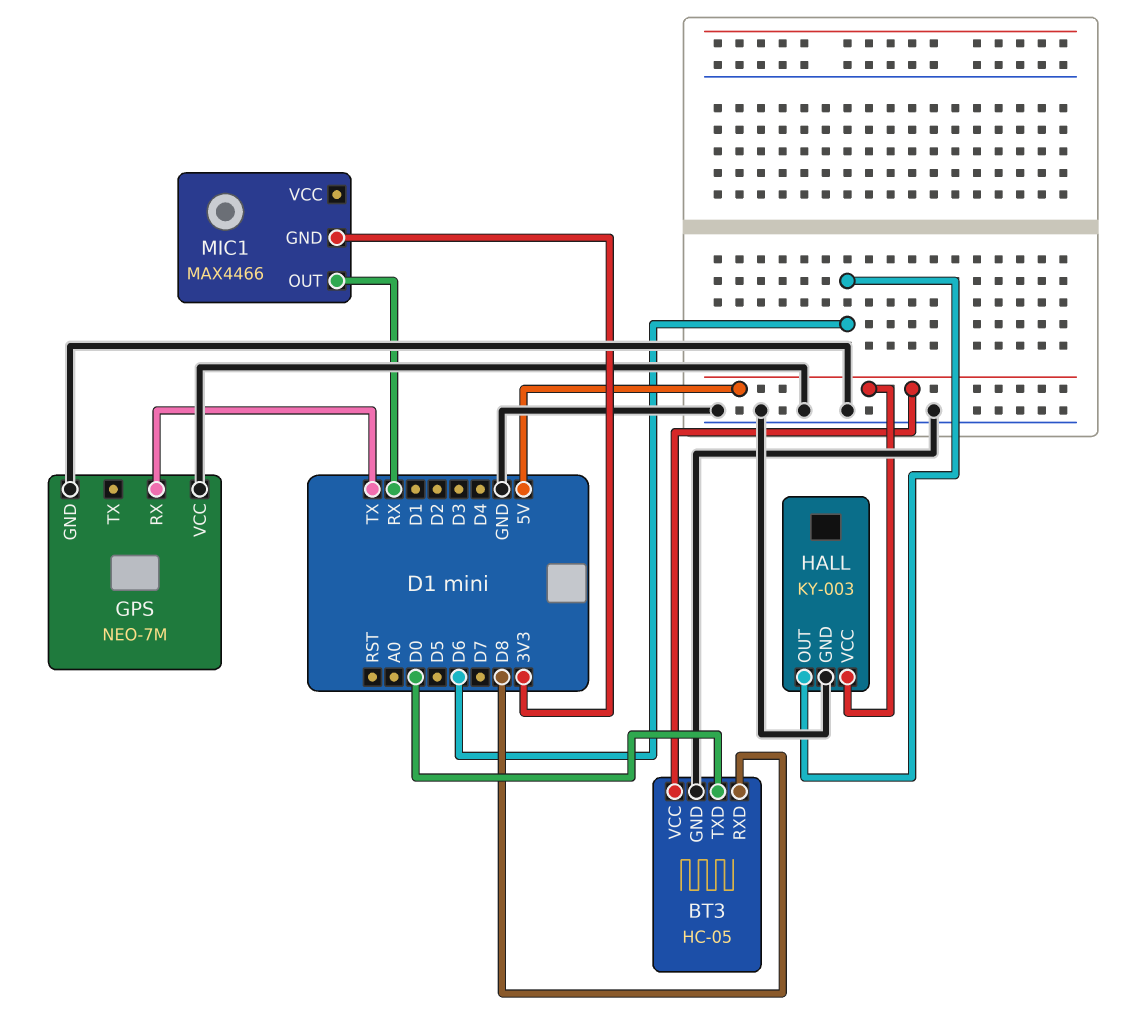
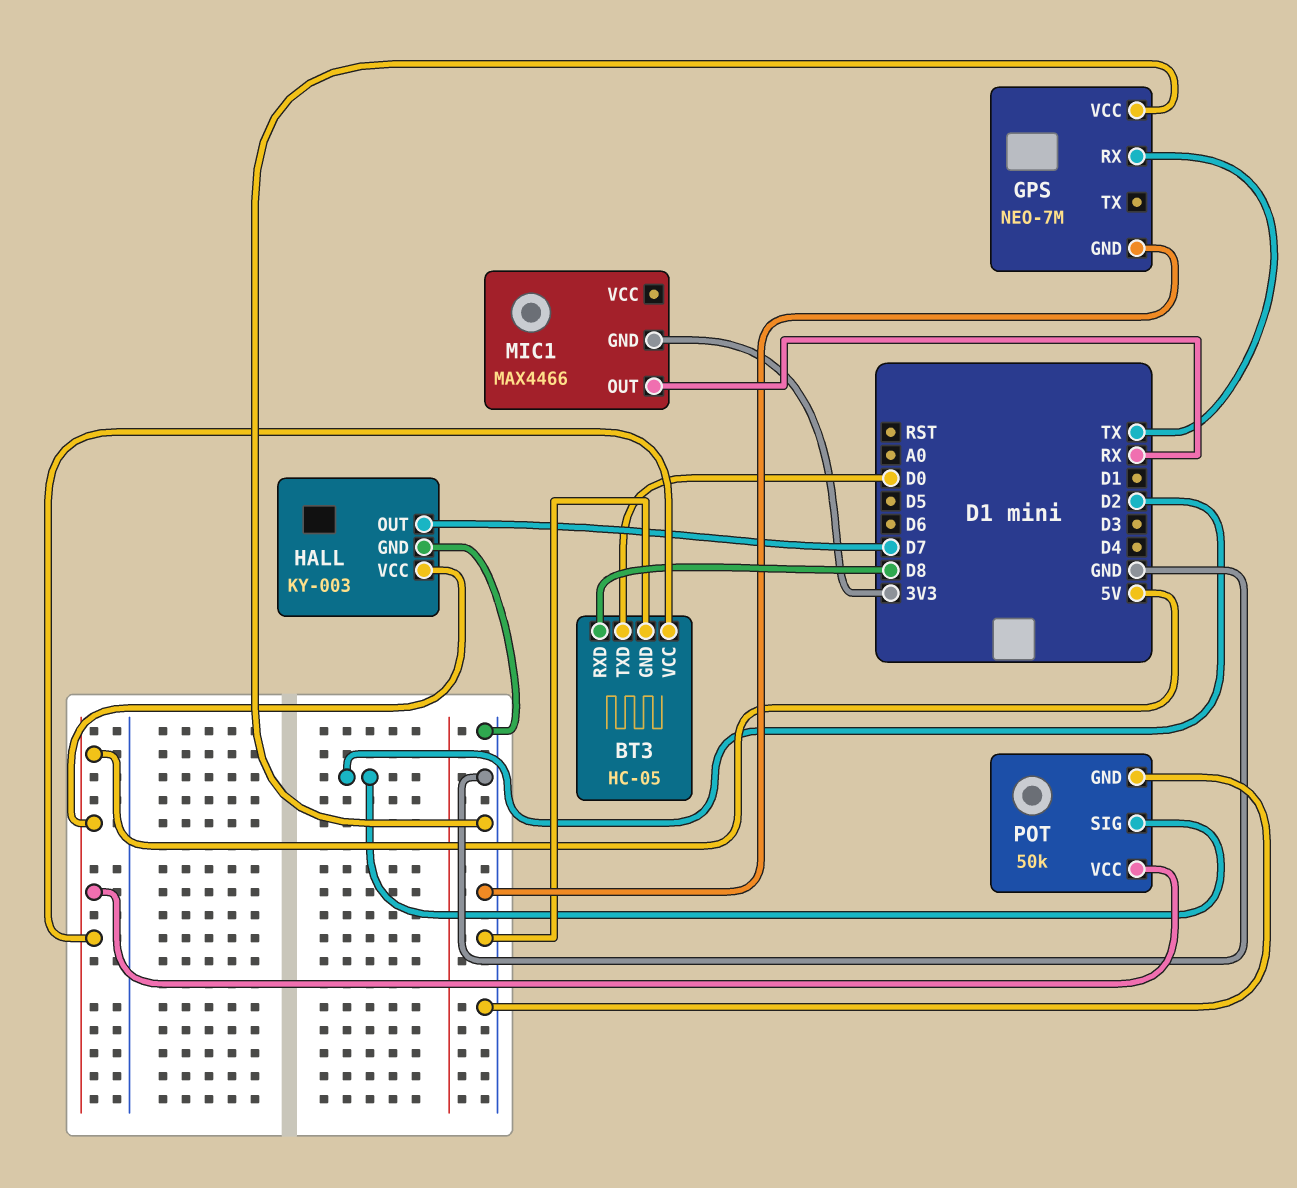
HALL pin OUT: D6 -> D7
POT: none -> 50k
POT pin GND: none -> GND
POT pin SIG: none -> D2
POT pin VCC: none -> 5V

